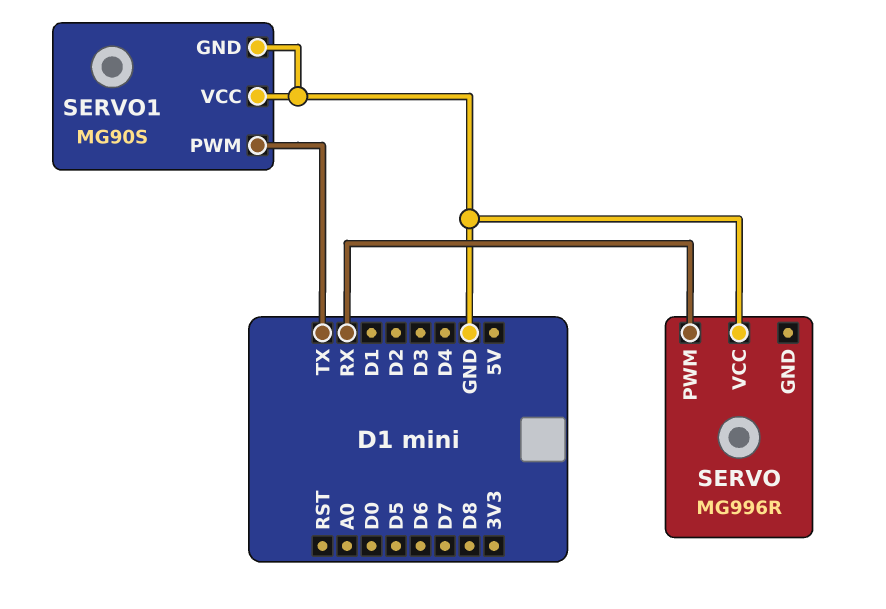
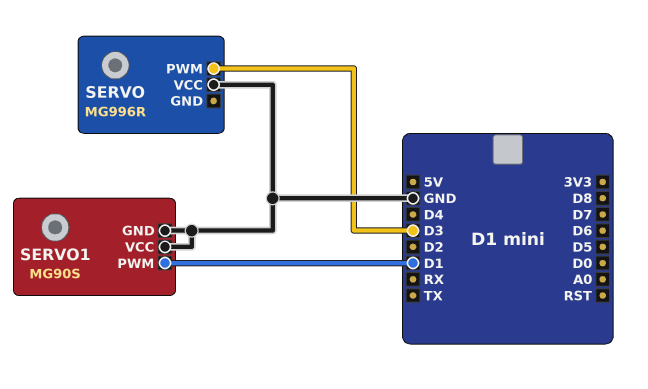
SERVO pin PWM: RX -> D3
SERVO1 pin PWM: TX -> D1

